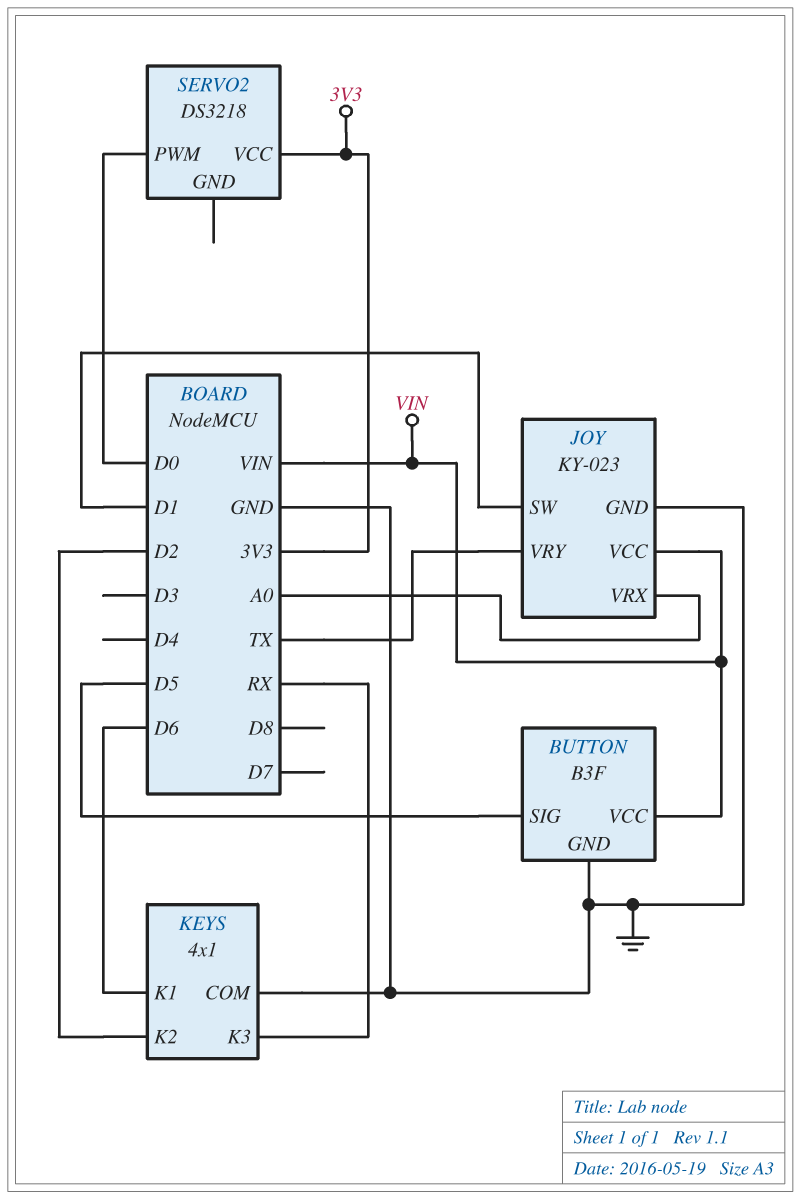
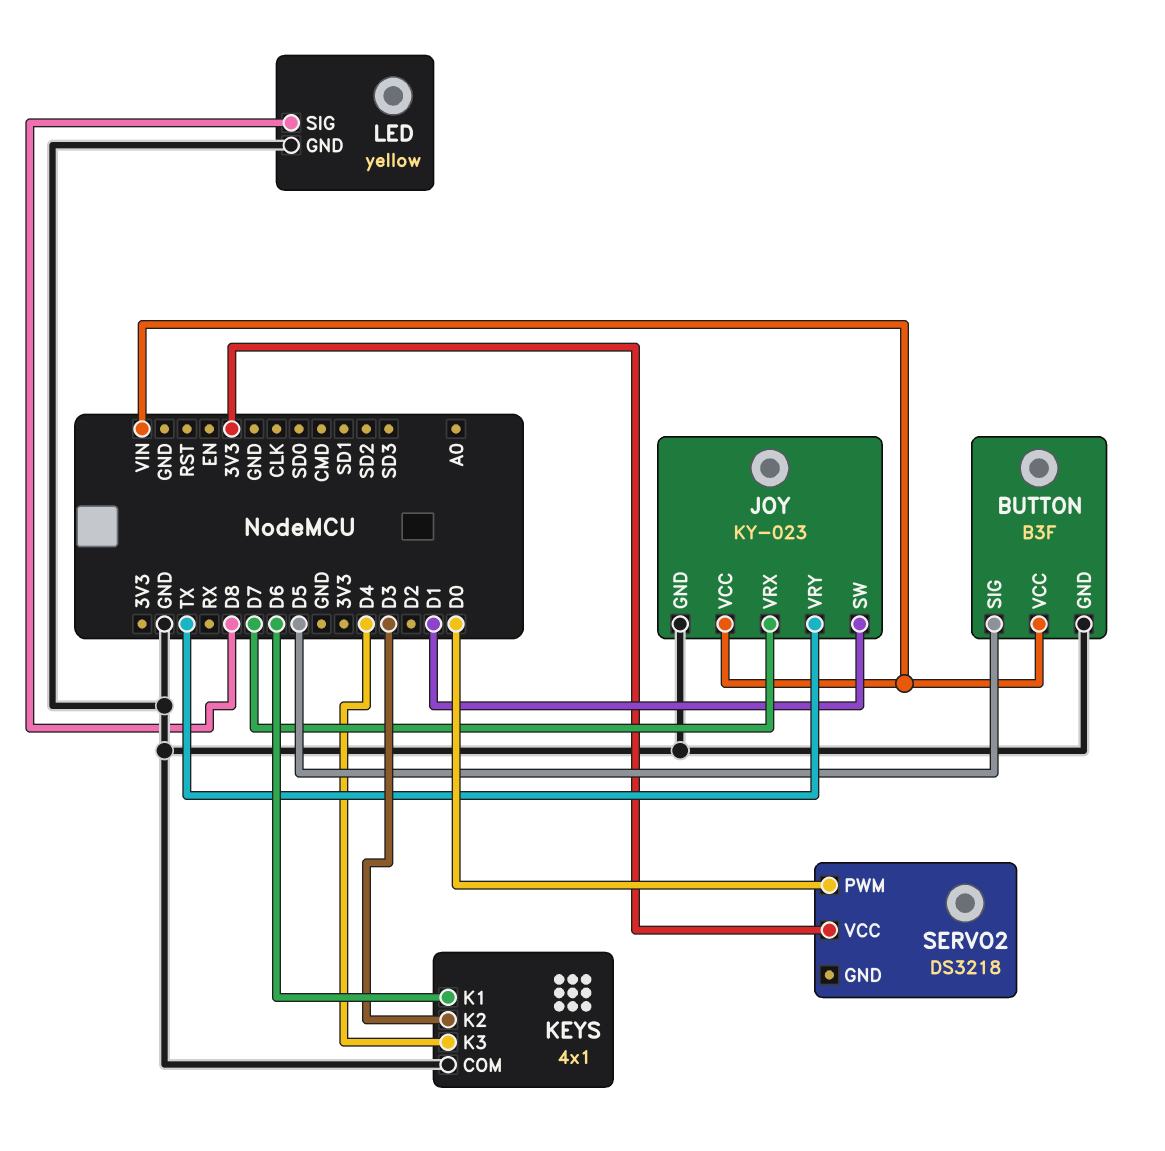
JOY pin VRX: A0 -> D7
KEYS pin K2: D2 -> D3
KEYS pin K3: RX -> D4
LED: none -> yellow
LED pin GND: none -> GND
LED pin SIG: none -> D8

